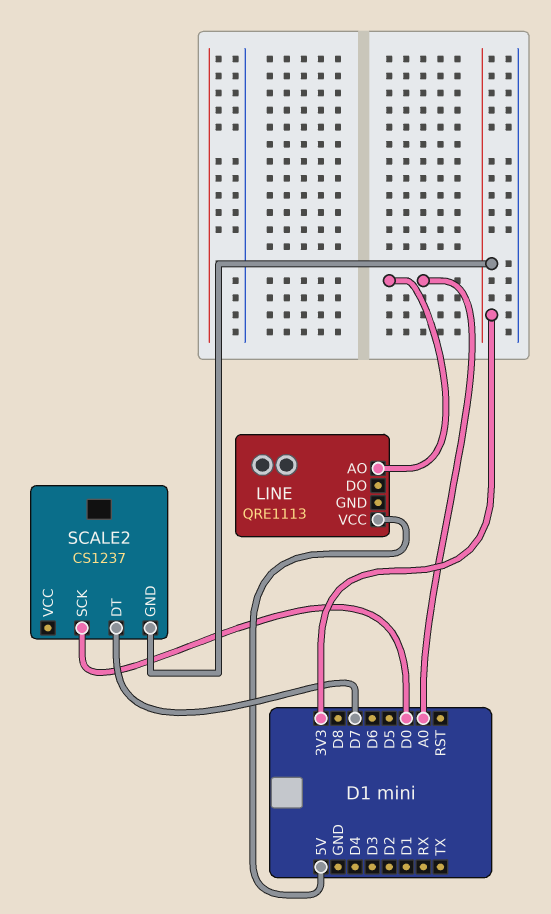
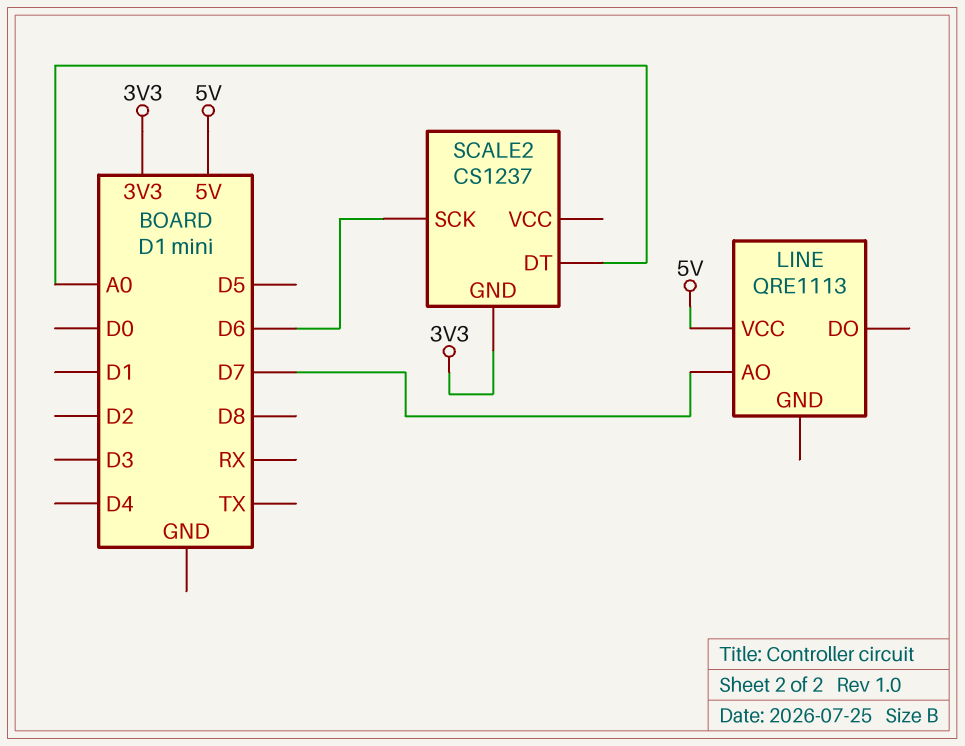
LINE pin AO: A0 -> D7
SCALE2 pin DT: D7 -> A0
SCALE2 pin SCK: D0 -> D6

